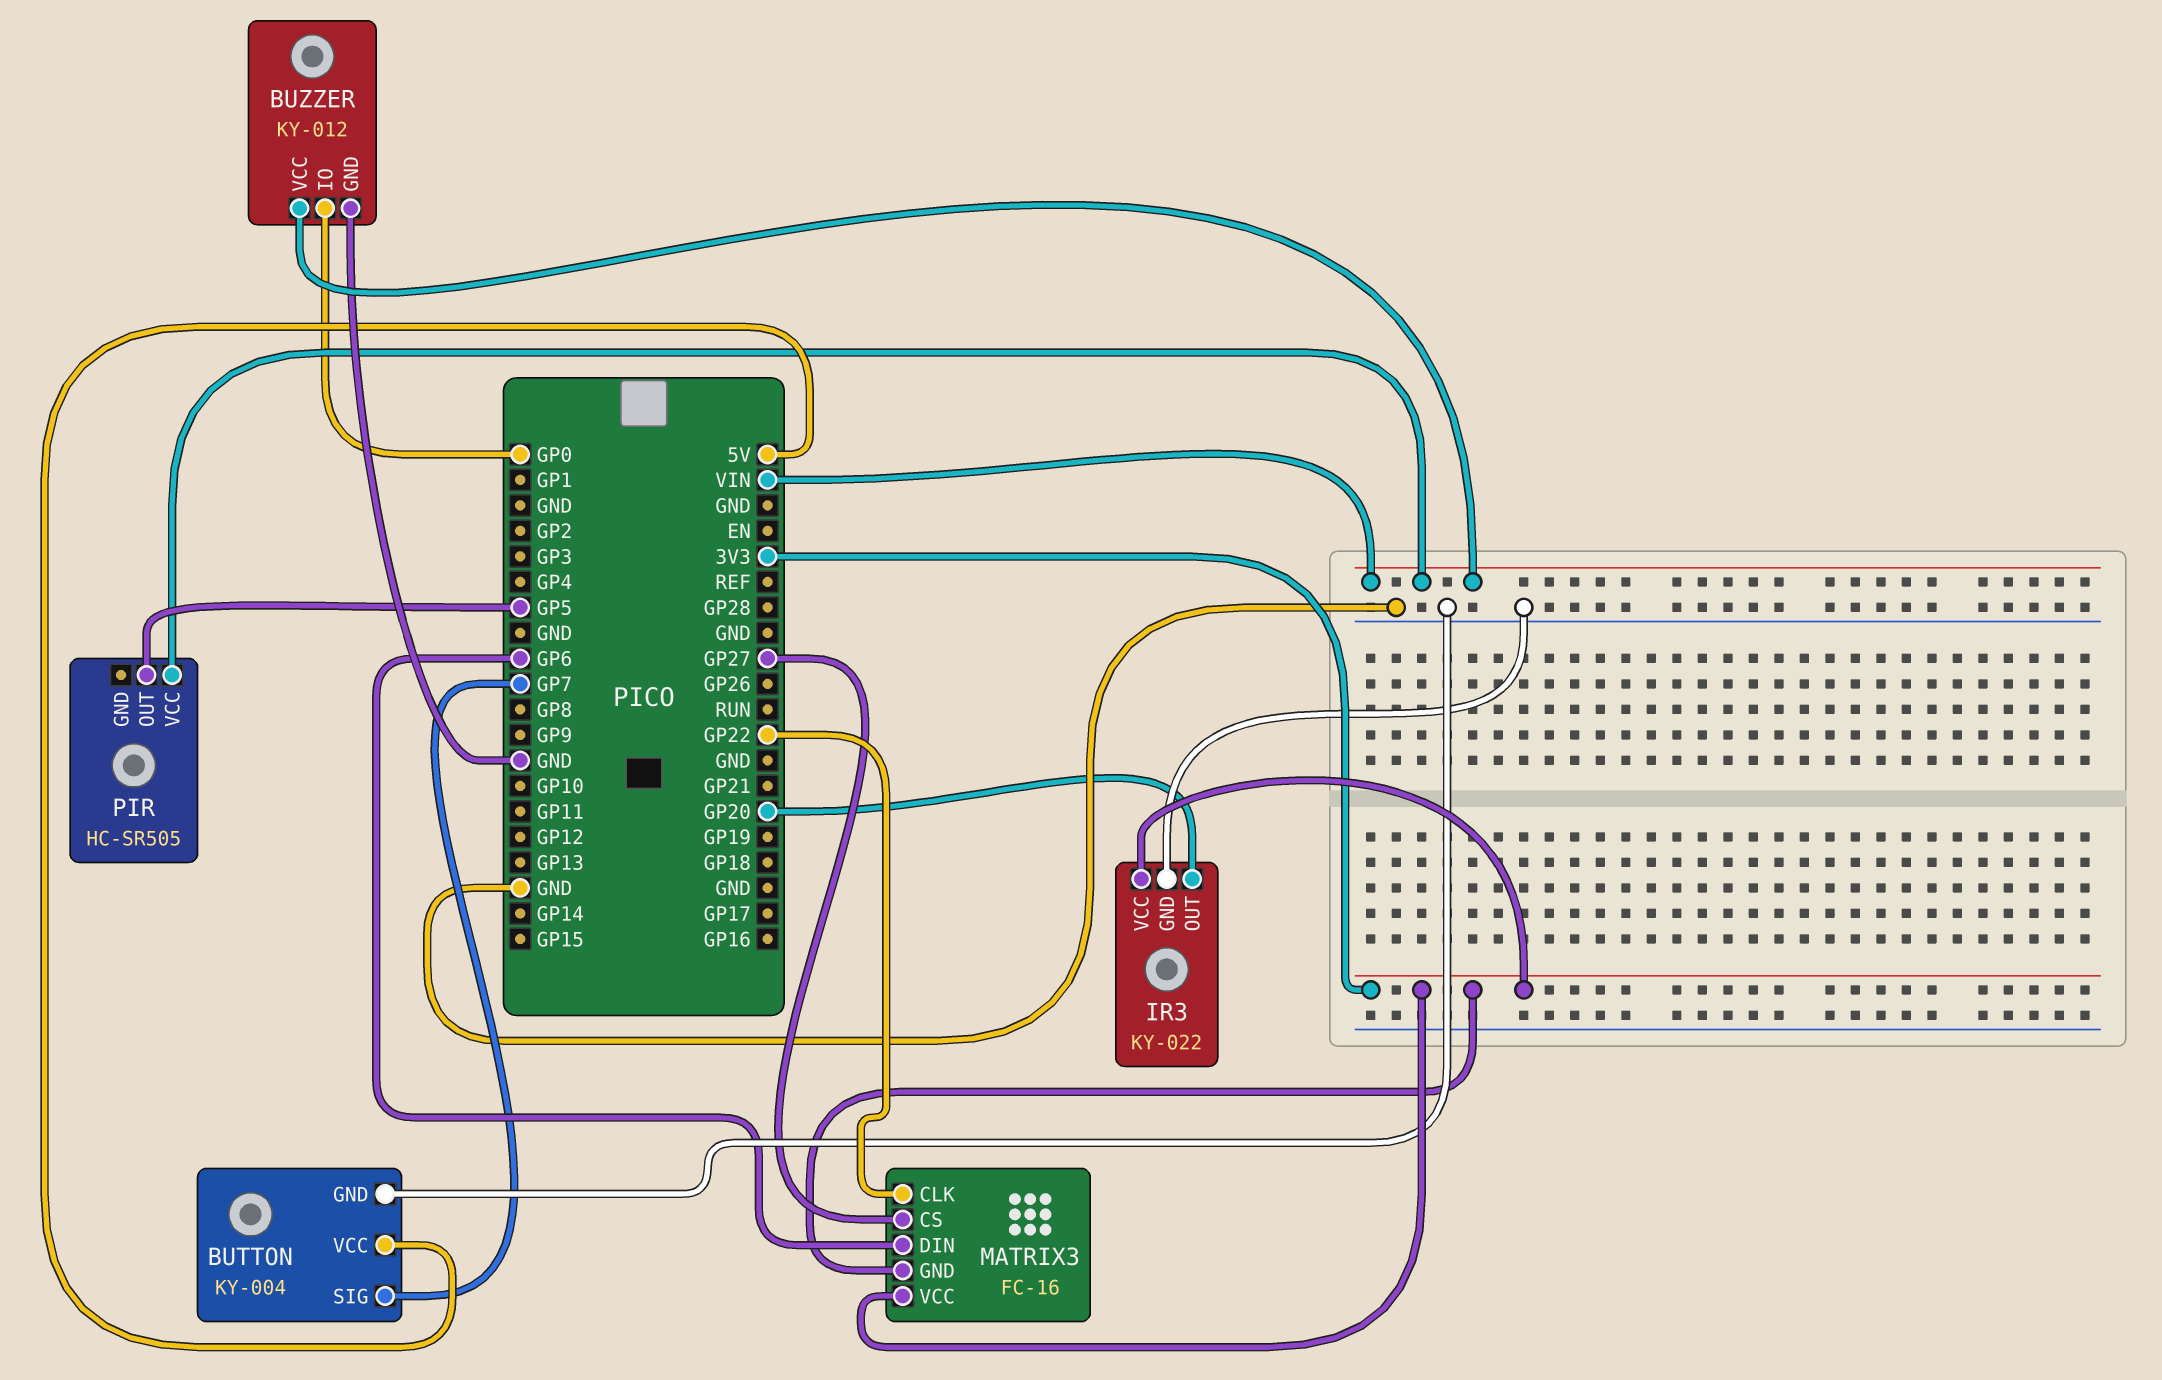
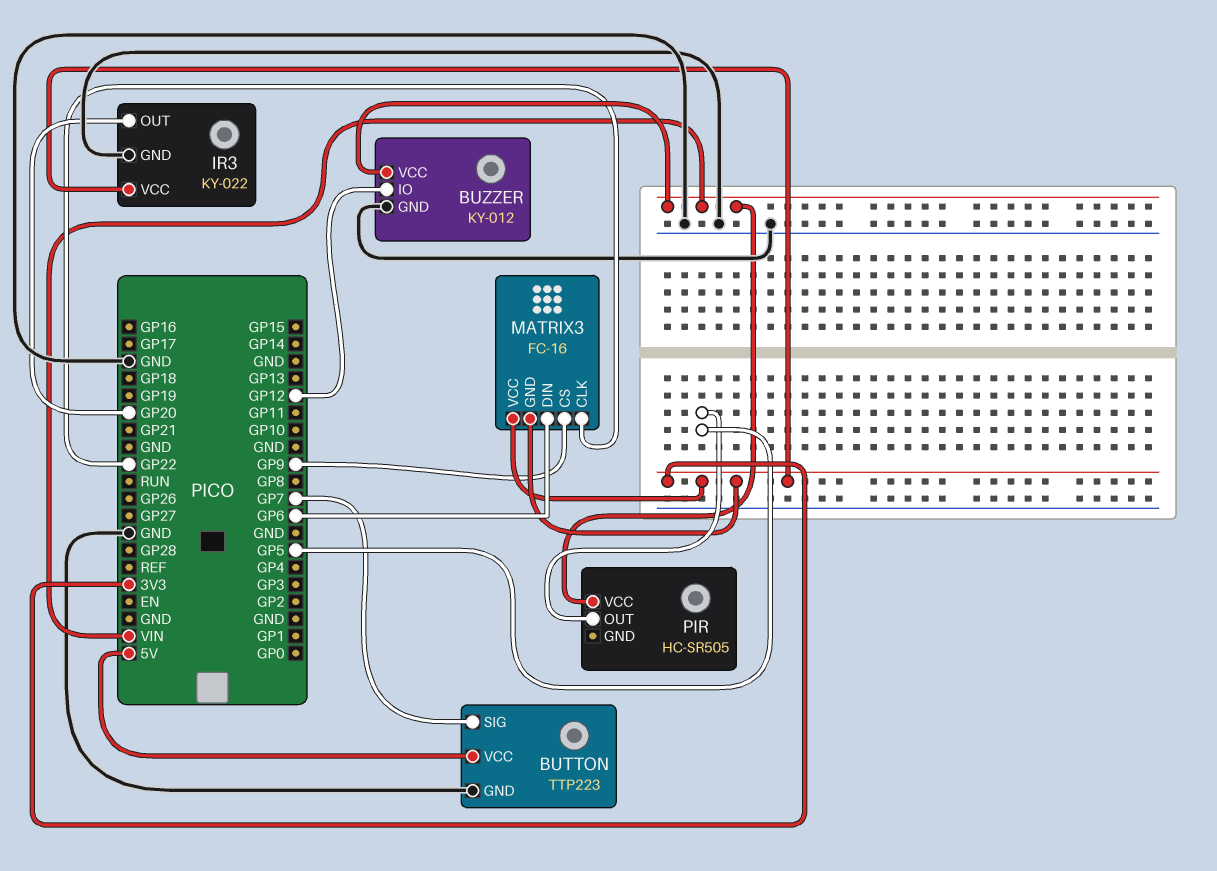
BUTTON: KY-004 -> TTP223
BUZZER pin IO: GP0 -> GP12
MATRIX3 pin CS: GP27 -> GP9

